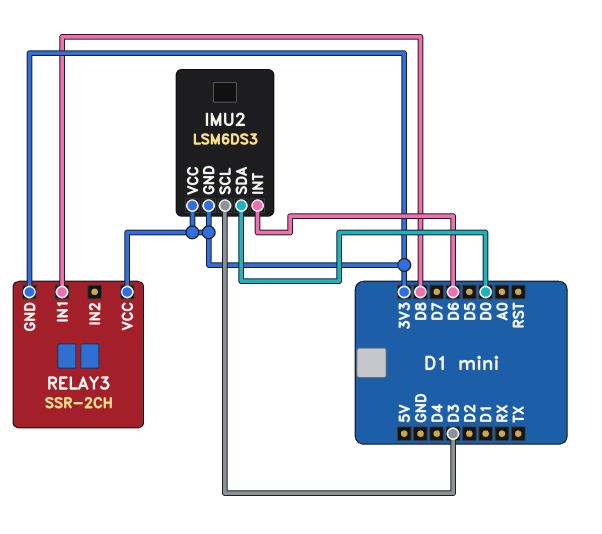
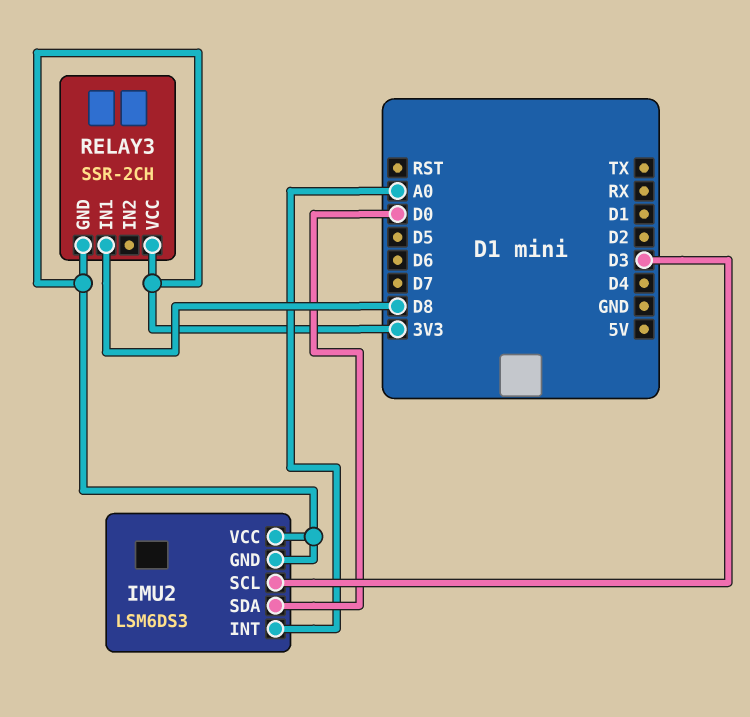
IMU2 pin INT: D6 -> A0

